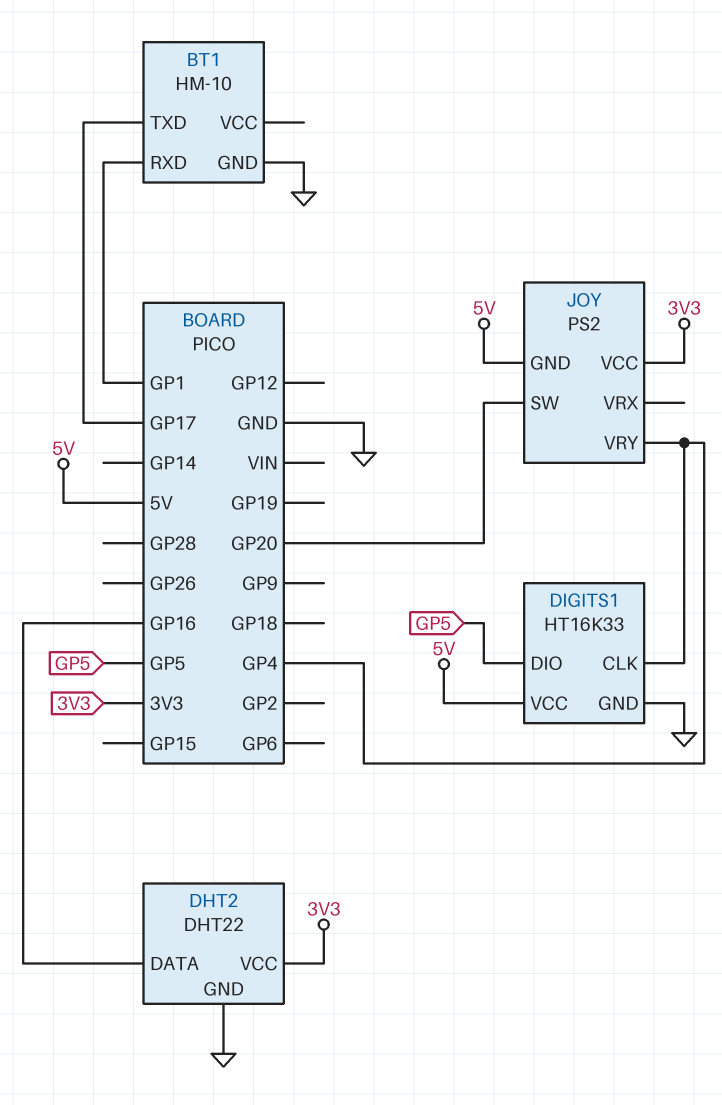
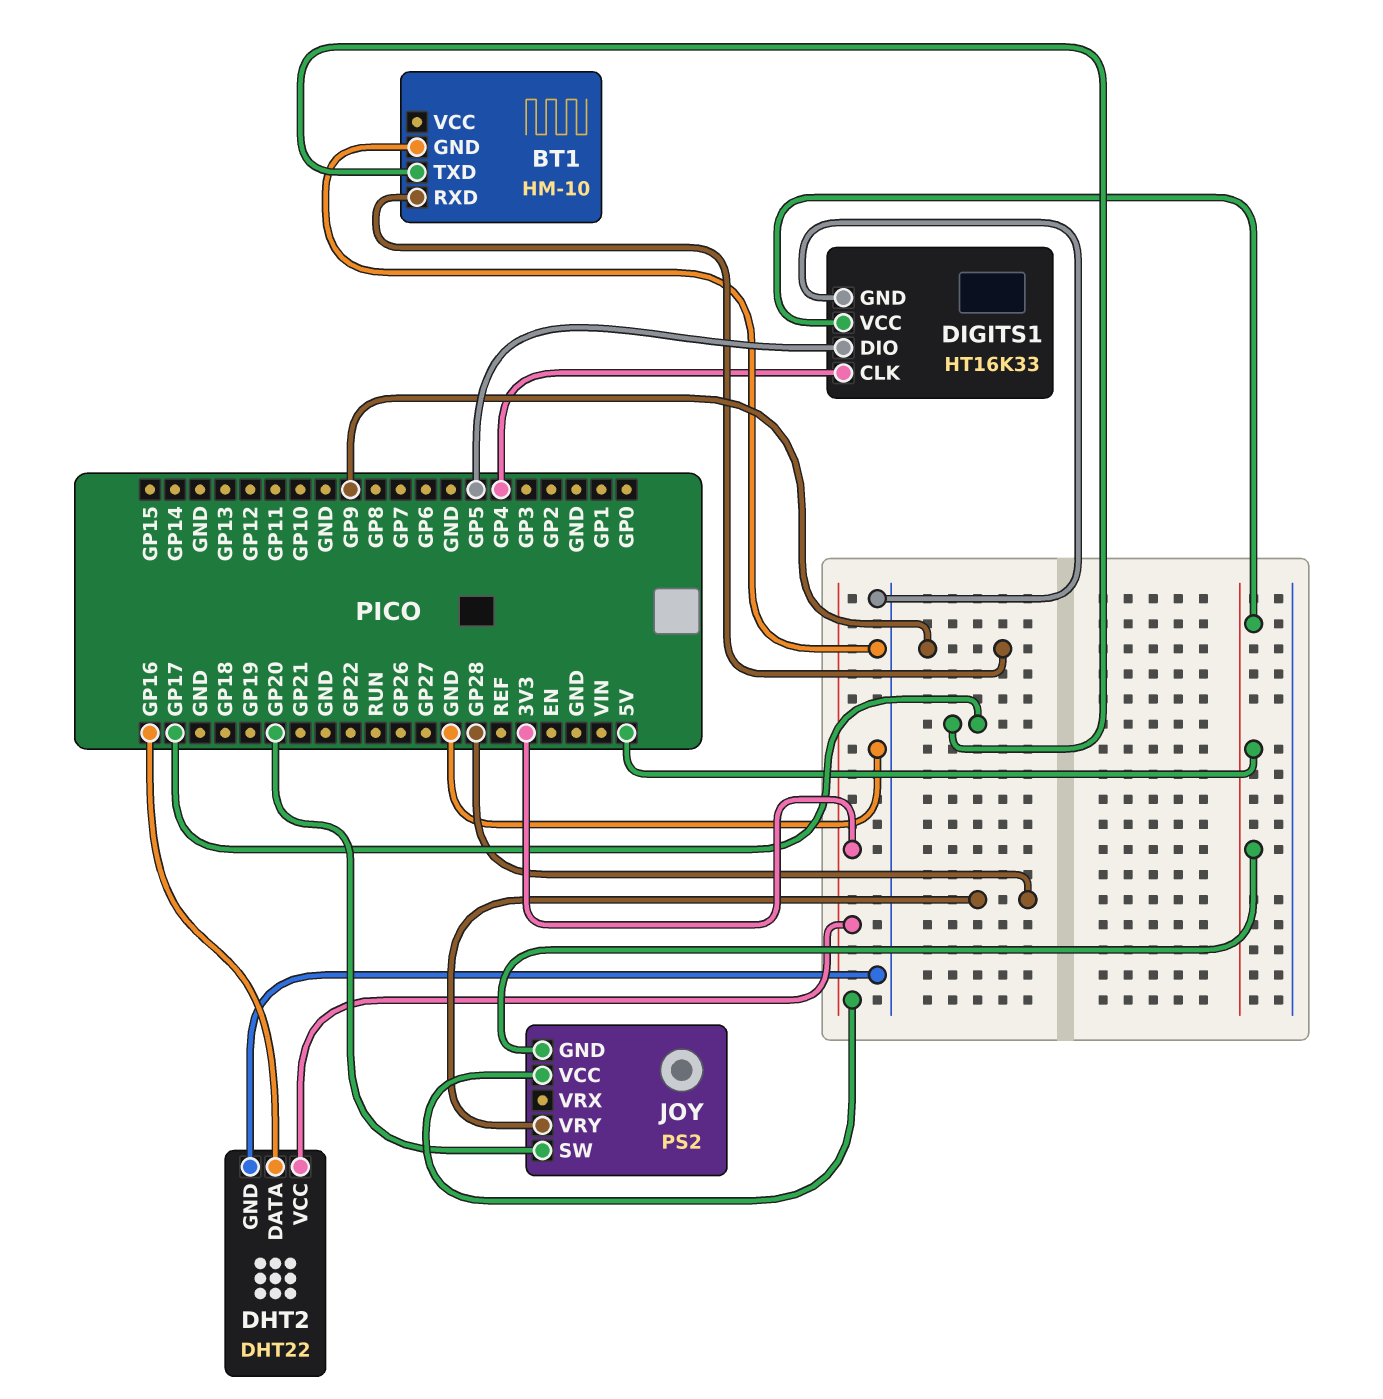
BT1 pin RXD: GP1 -> GP9
JOY pin VRY: GP4 -> GP28

